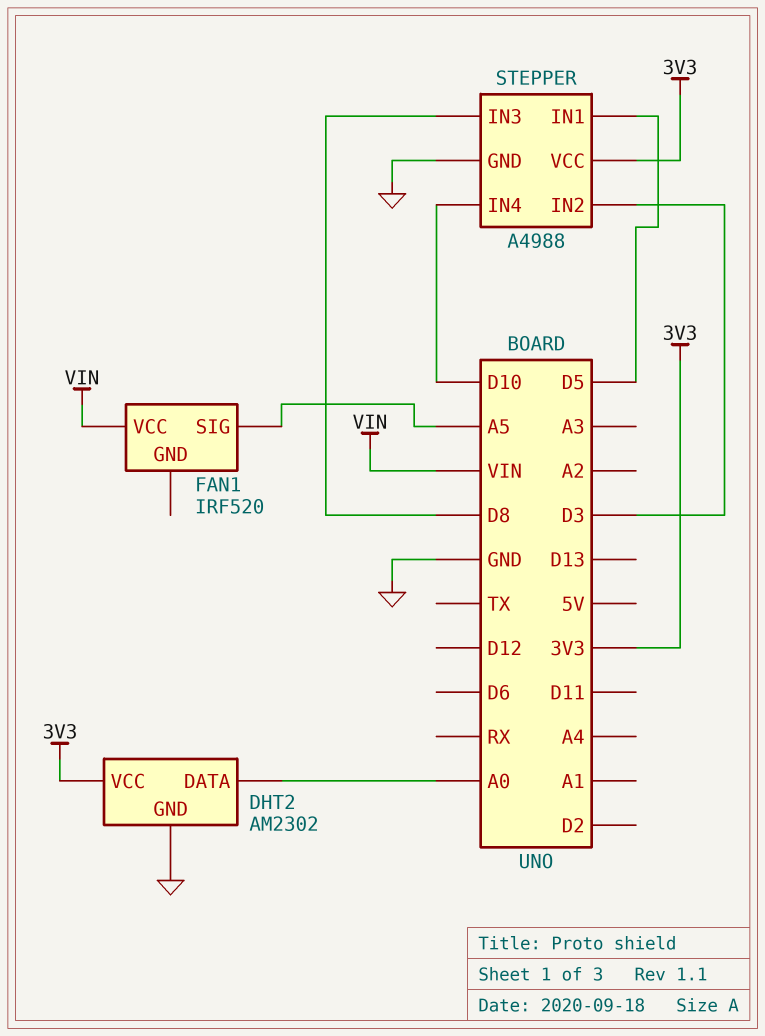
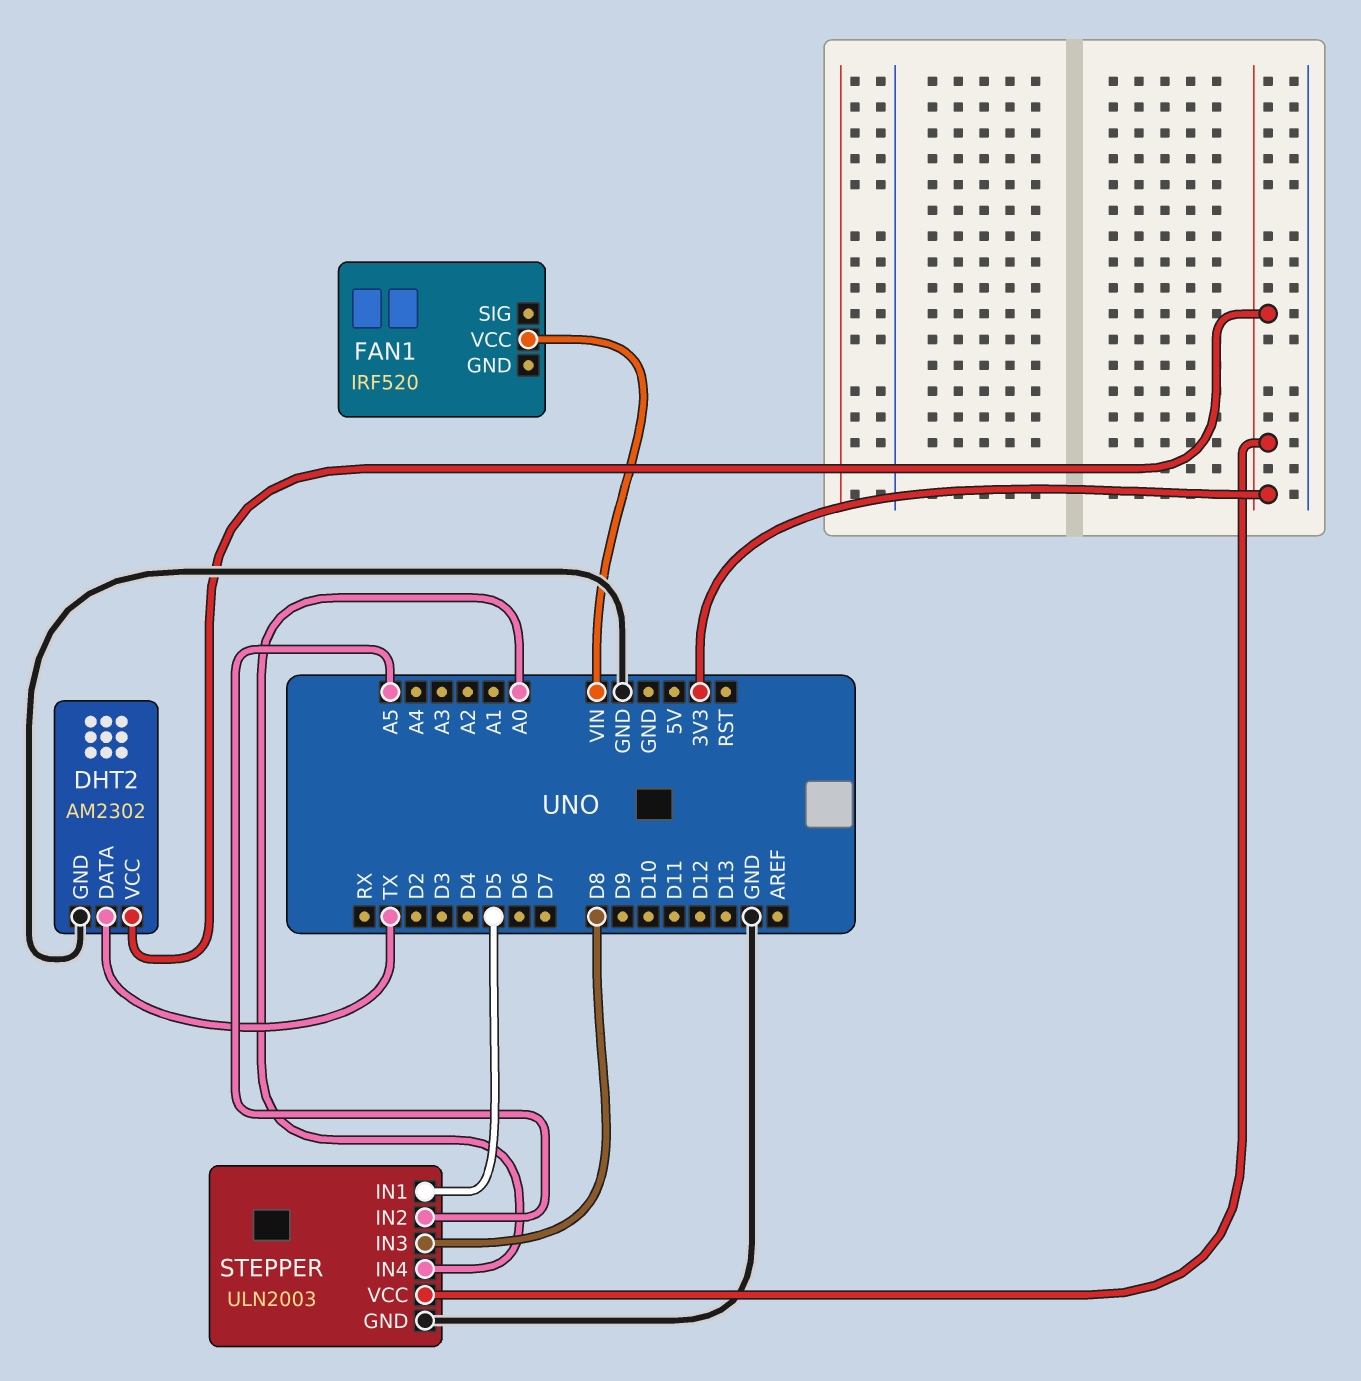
DHT2 pin DATA: A0 -> TX
FAN1 pin SIG: A5 -> none
STEPPER: A4988 -> ULN2003
STEPPER pin IN2: D3 -> A5
STEPPER pin IN4: D10 -> A0

